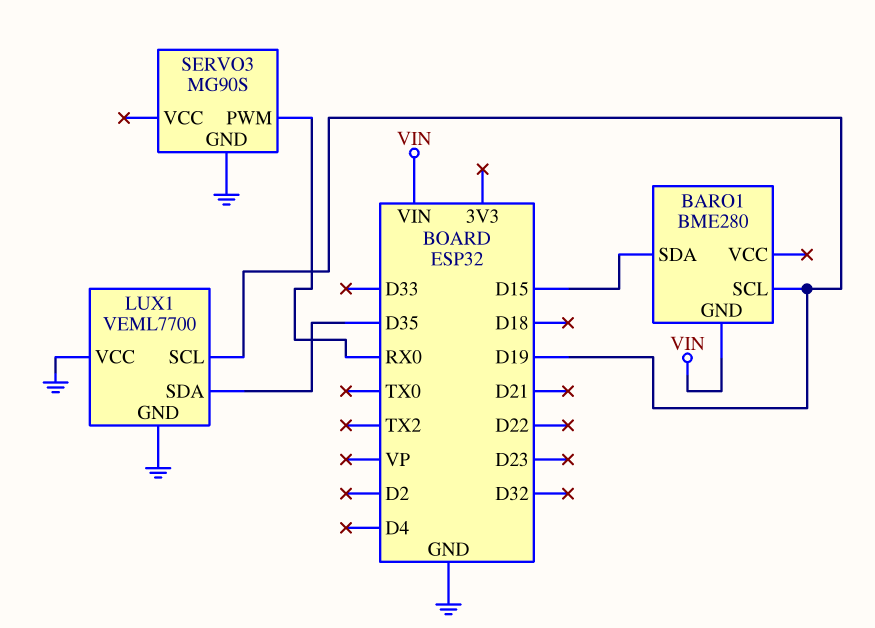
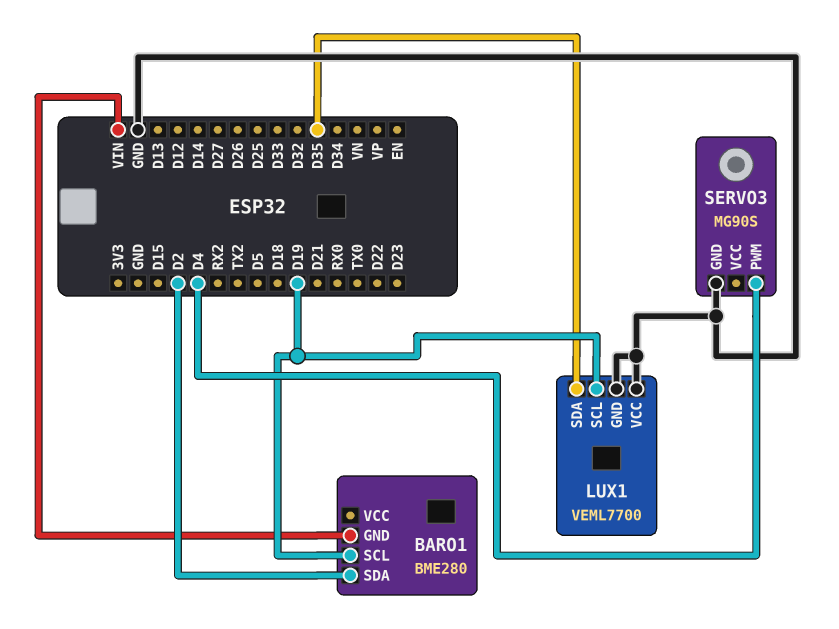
BARO1 pin SDA: D15 -> D2
SERVO3 pin PWM: RX0 -> D4

